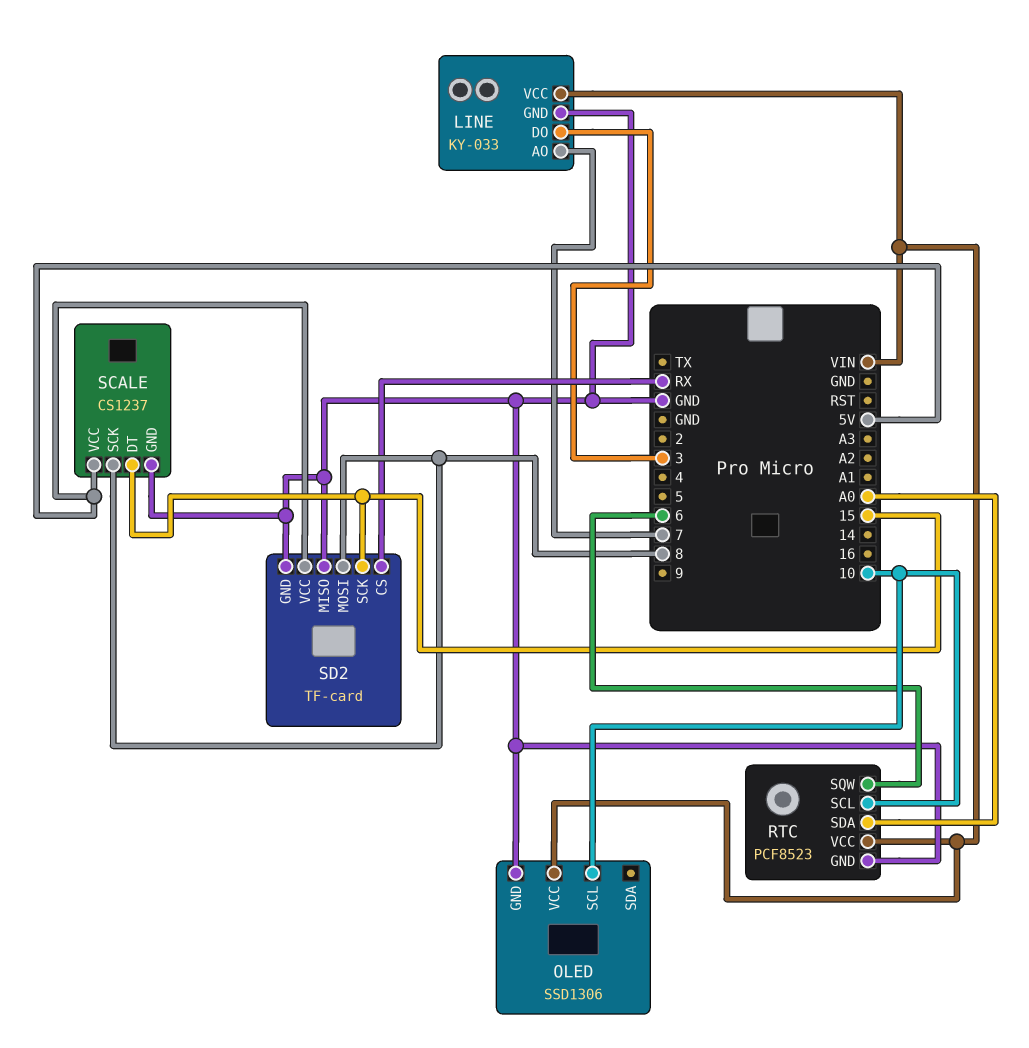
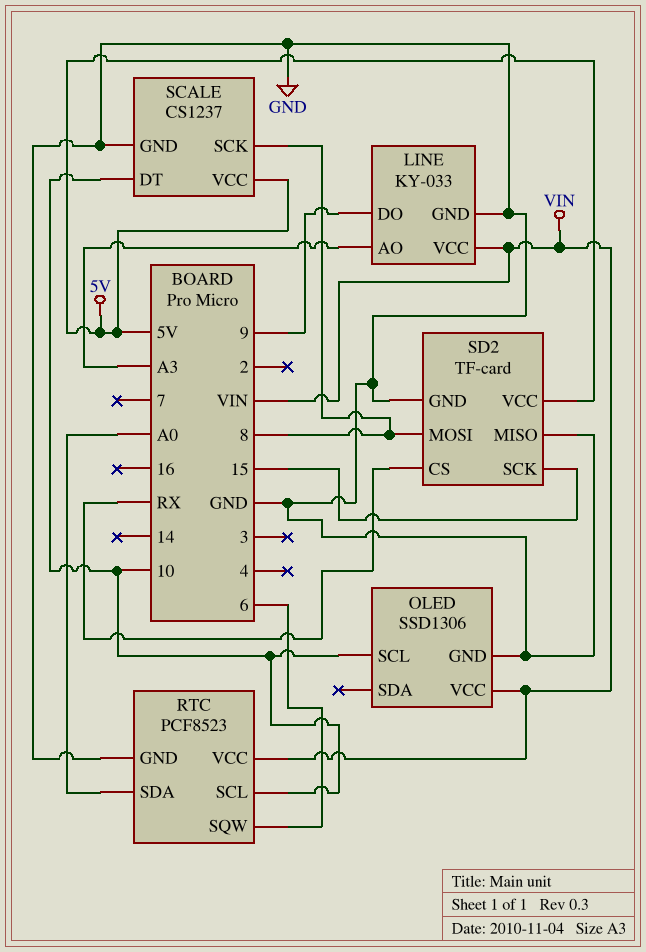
LINE pin AO: 7 -> A3
LINE pin DO: 3 -> 9
SCALE pin DT: 15 -> 10

